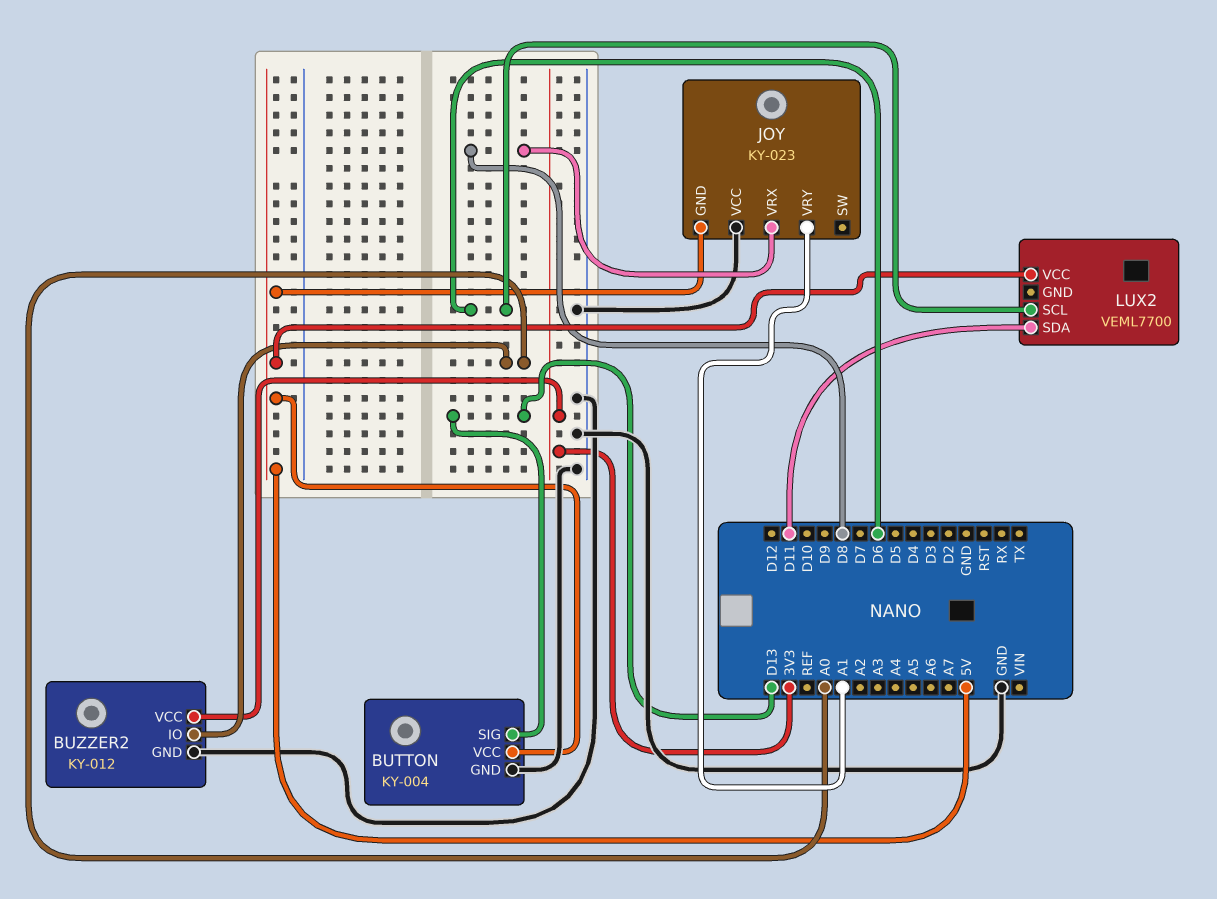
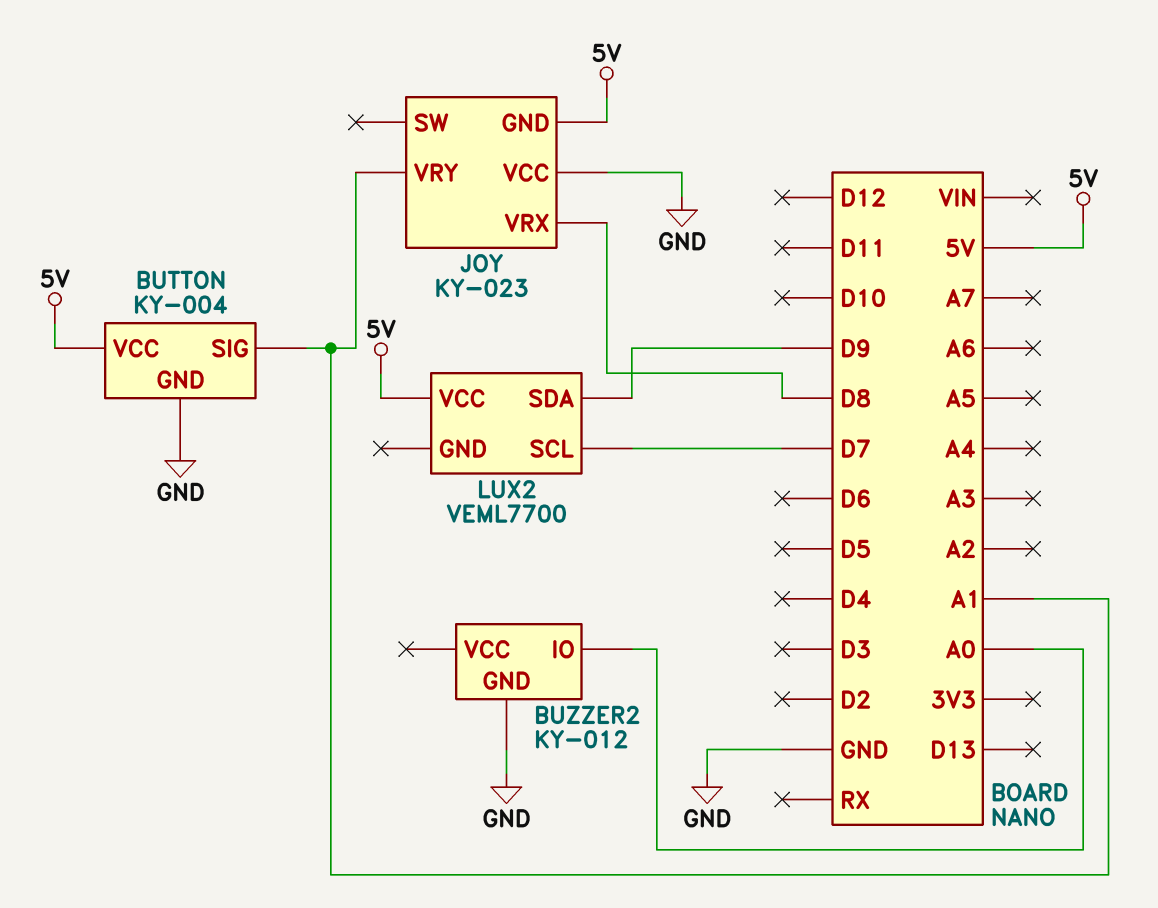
BUTTON pin SIG: D13 -> A1
BUZZER2 pin VCC: 3V3 -> none
LUX2 pin SCL: D6 -> D7
LUX2 pin SDA: D11 -> D9

